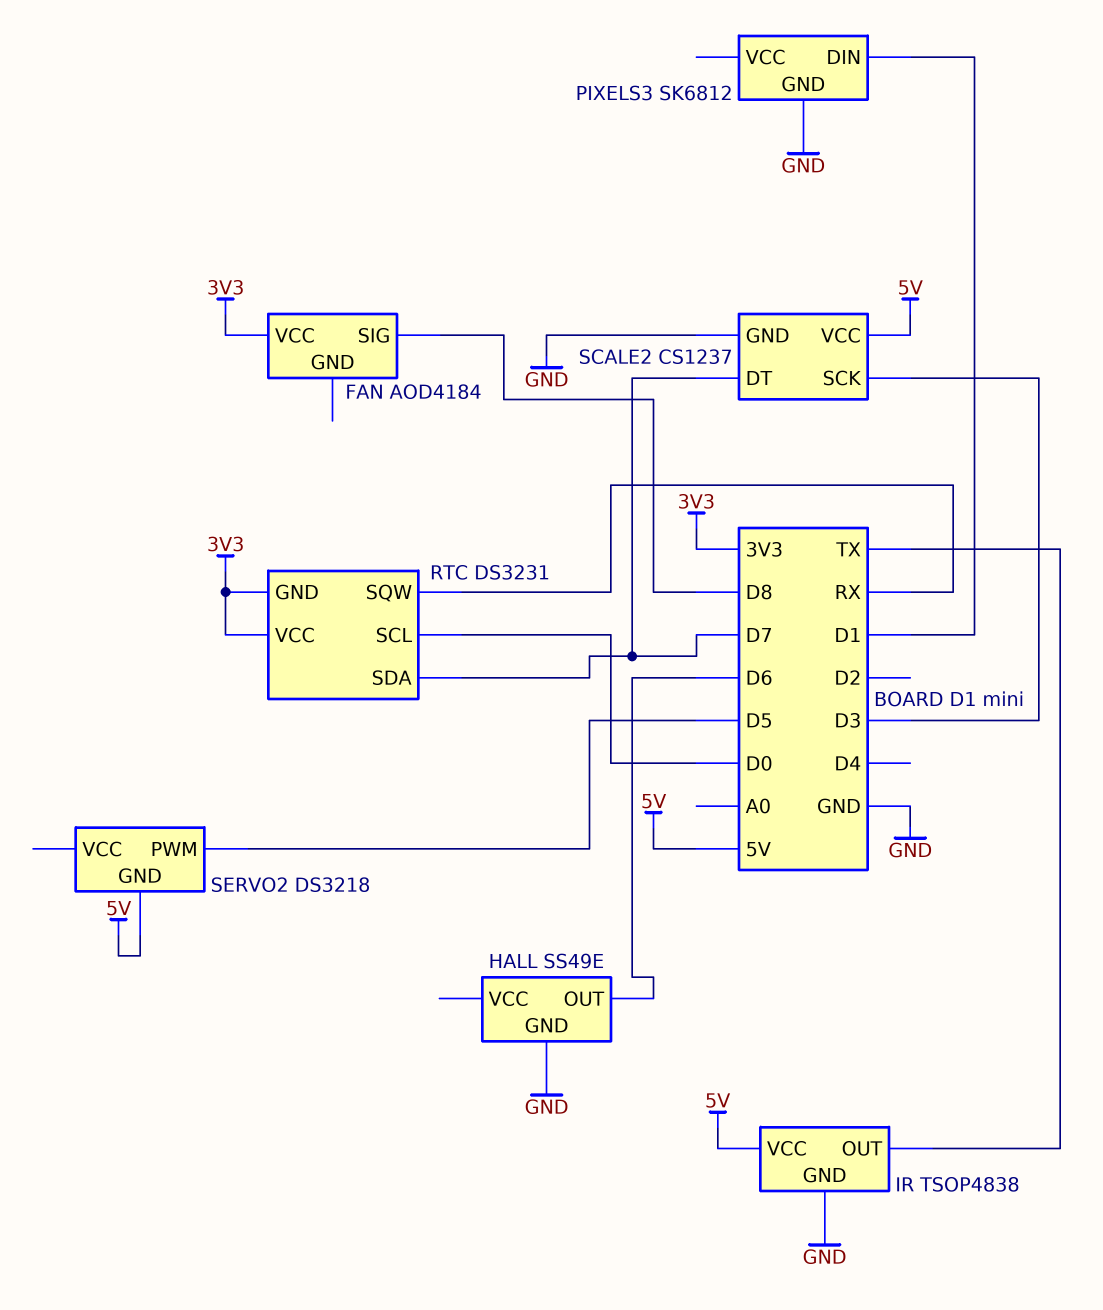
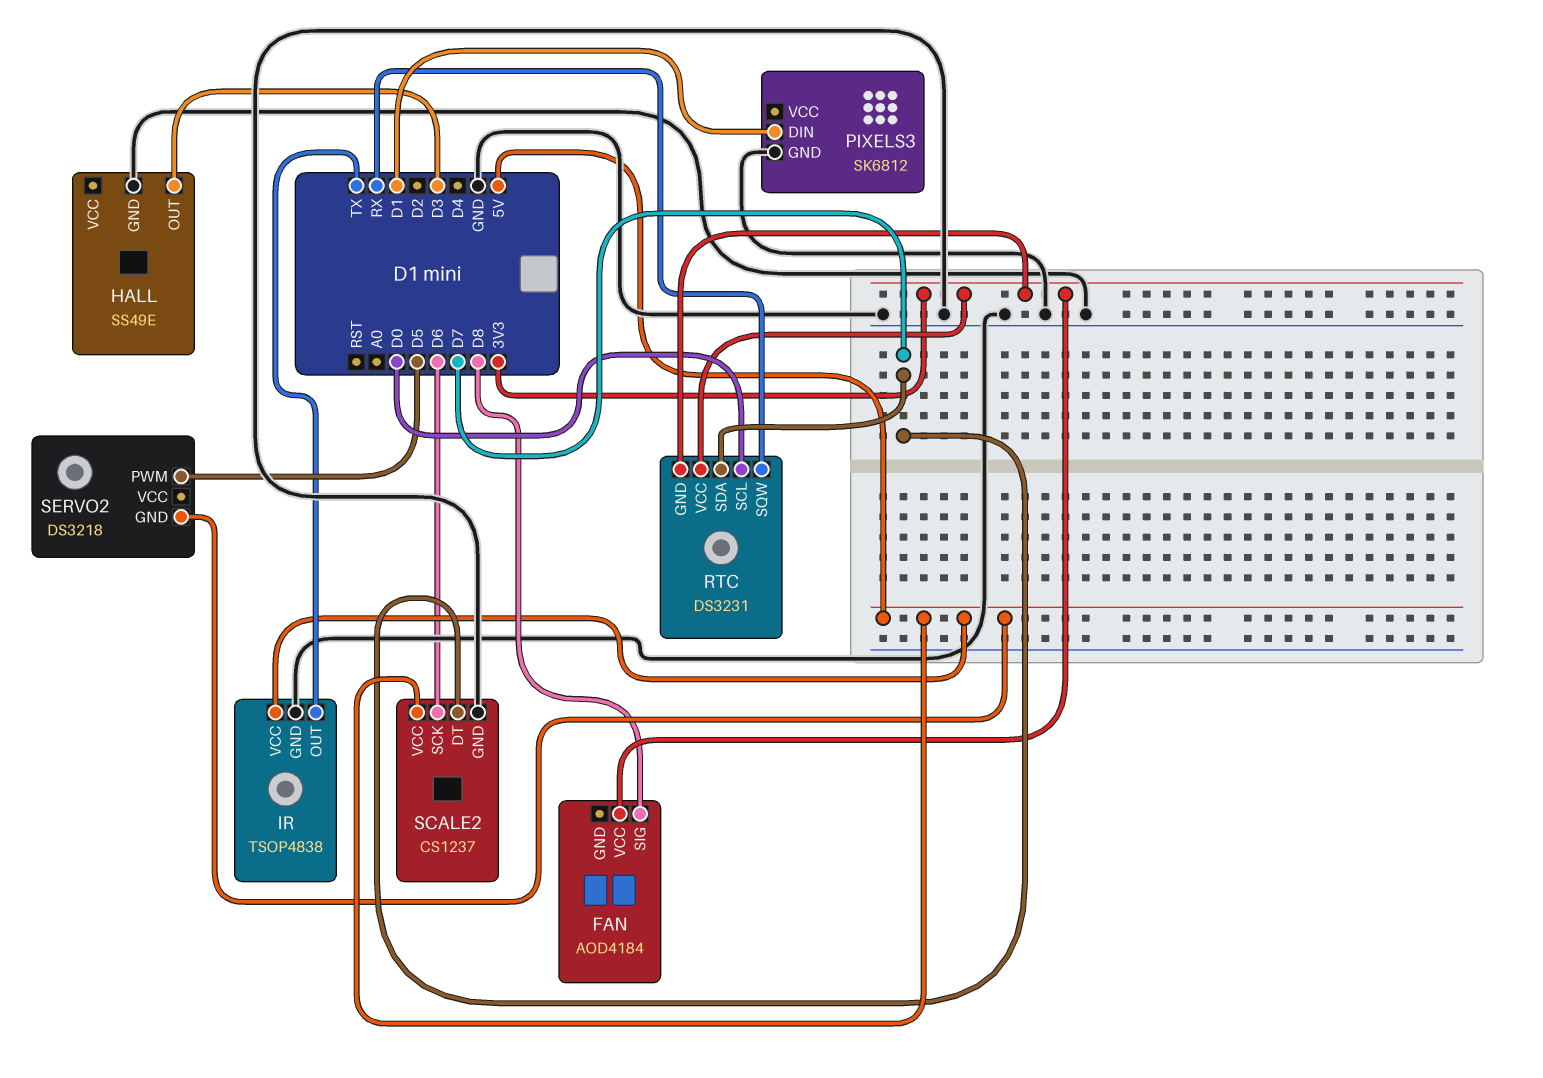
HALL pin OUT: D6 -> D3
SCALE2 pin SCK: D3 -> D6

